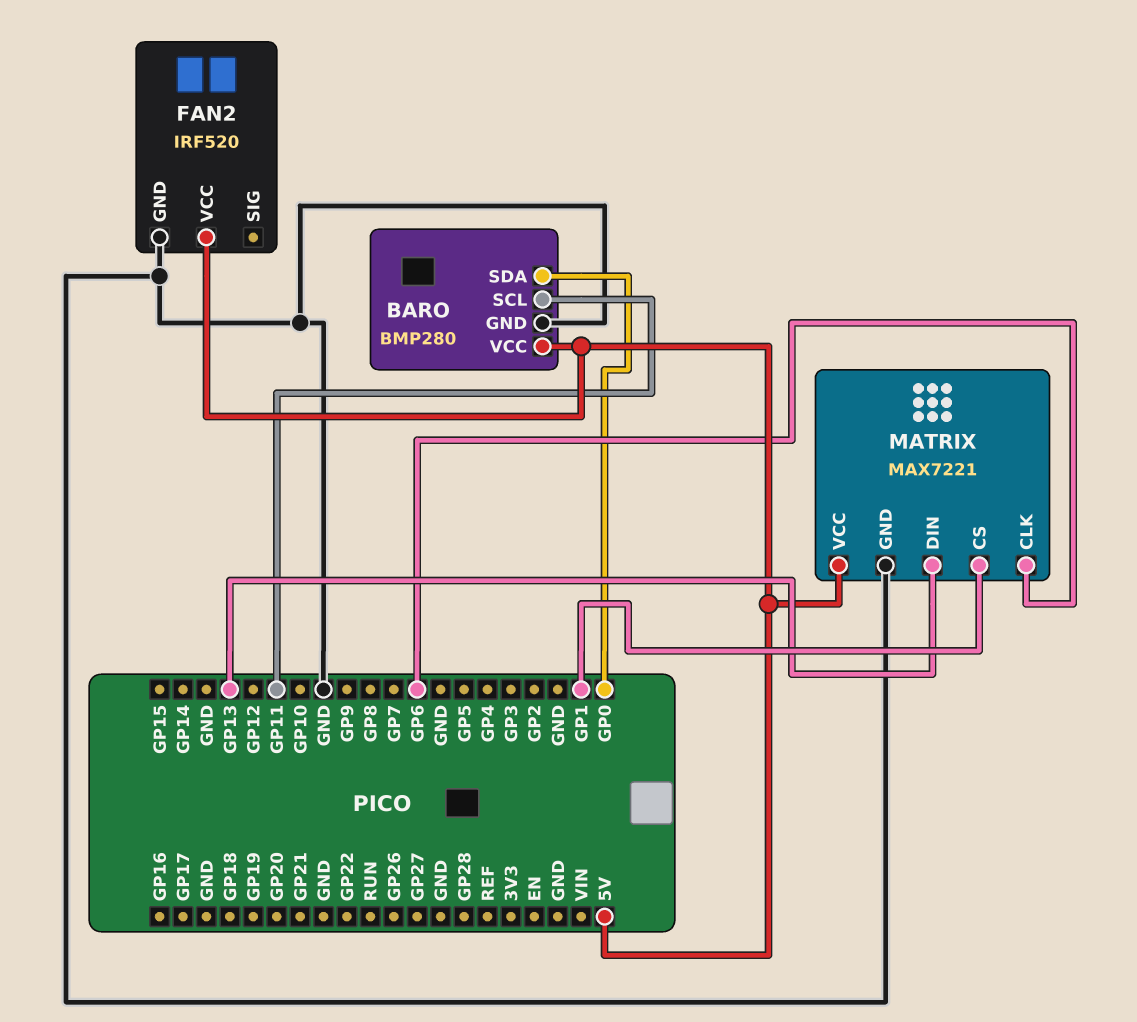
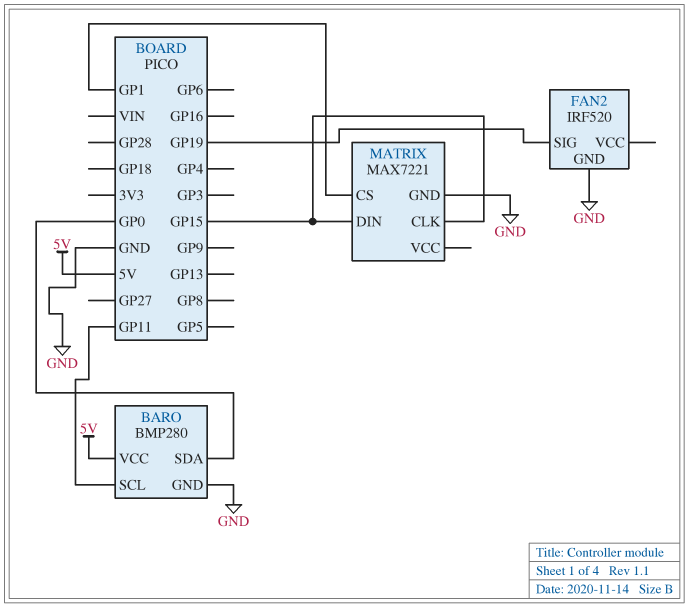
FAN2 pin SIG: none -> GP19
FAN2 pin VCC: 5V -> none
MATRIX pin CLK: GP6 -> GP15
MATRIX pin DIN: GP13 -> GP15
MATRIX pin VCC: 5V -> none

